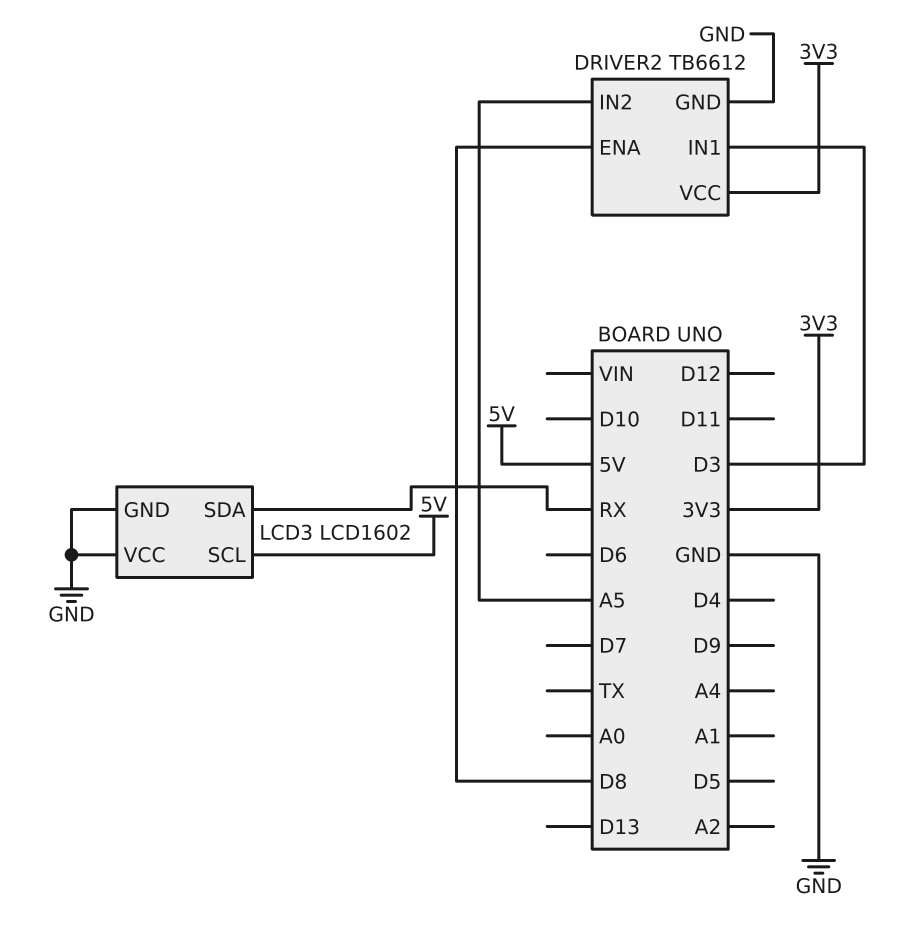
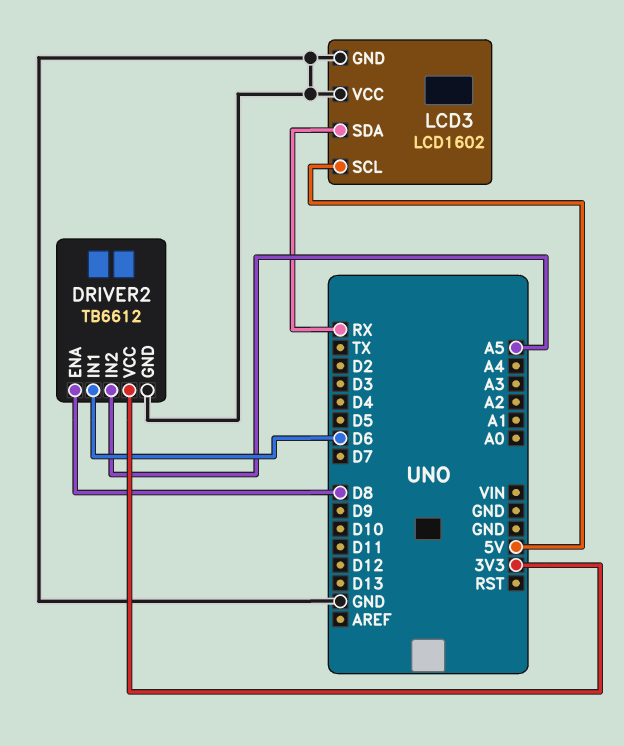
DRIVER2 pin IN1: D3 -> D6

